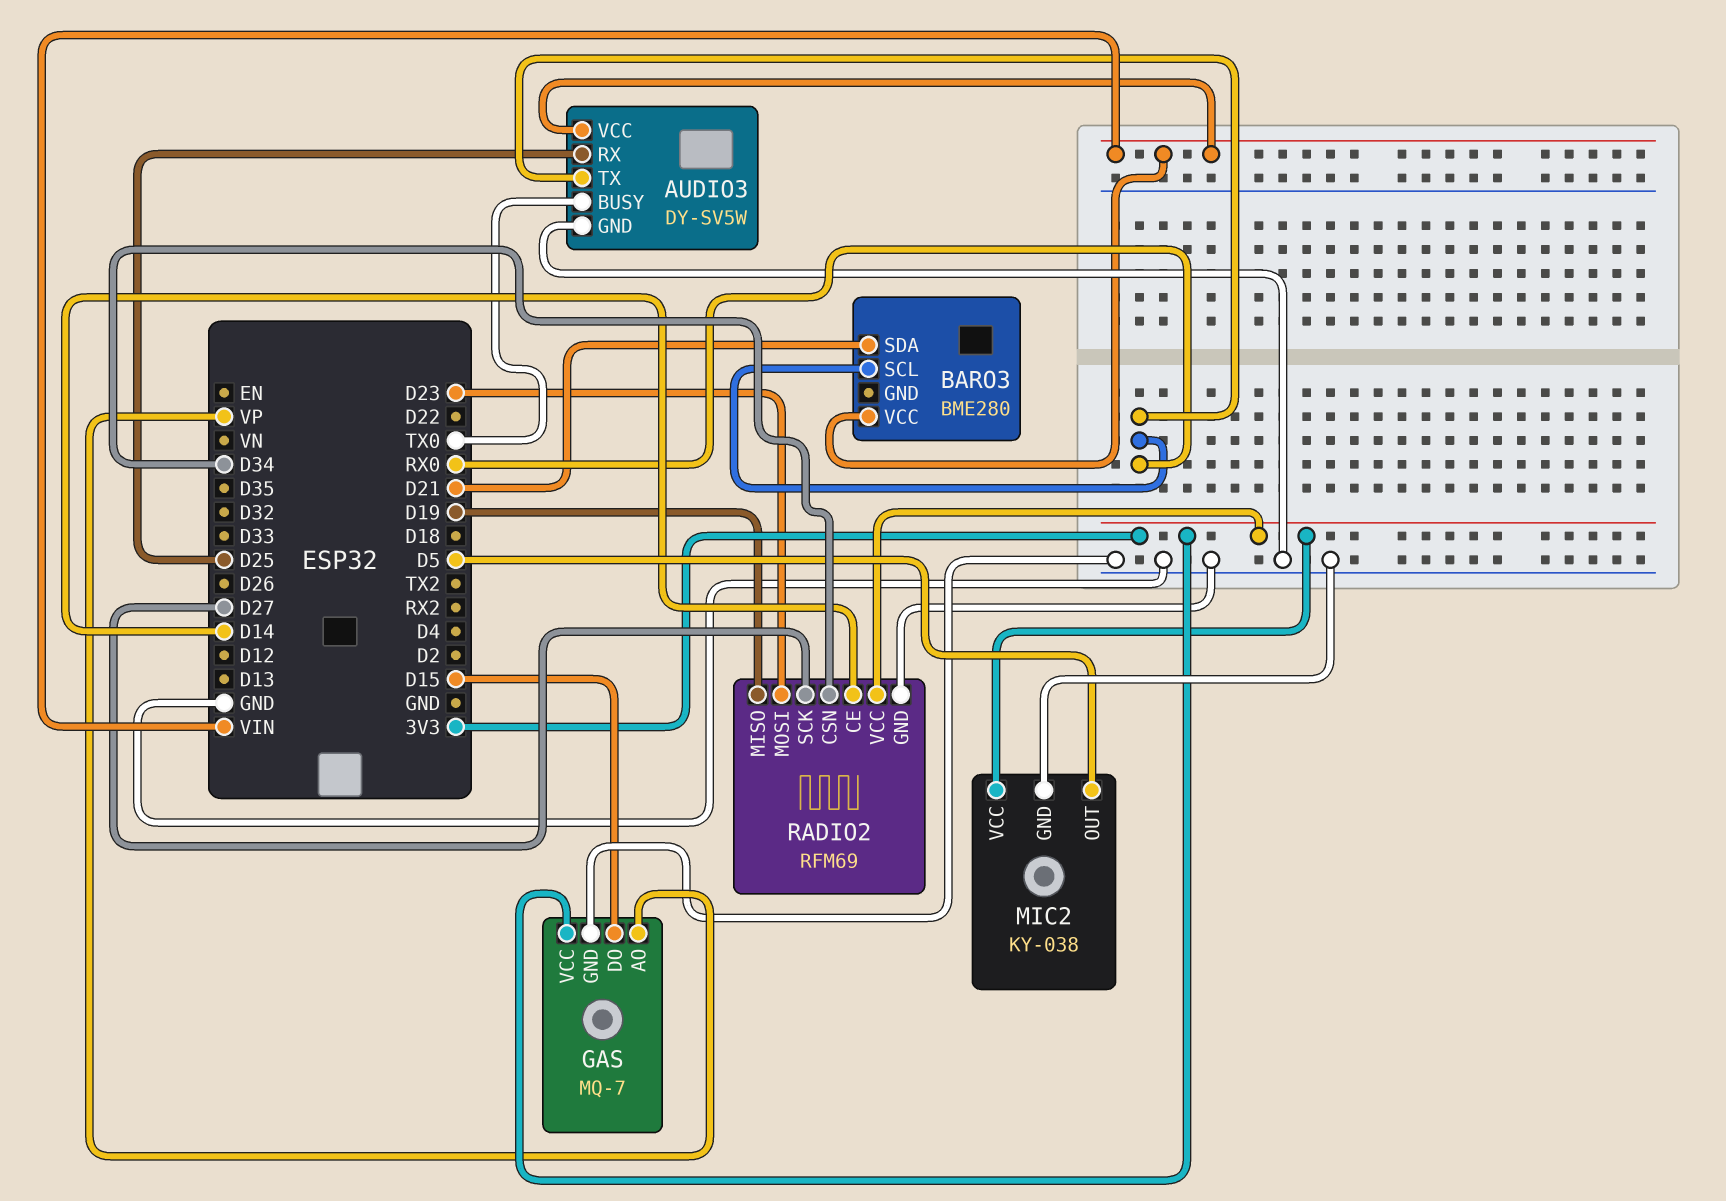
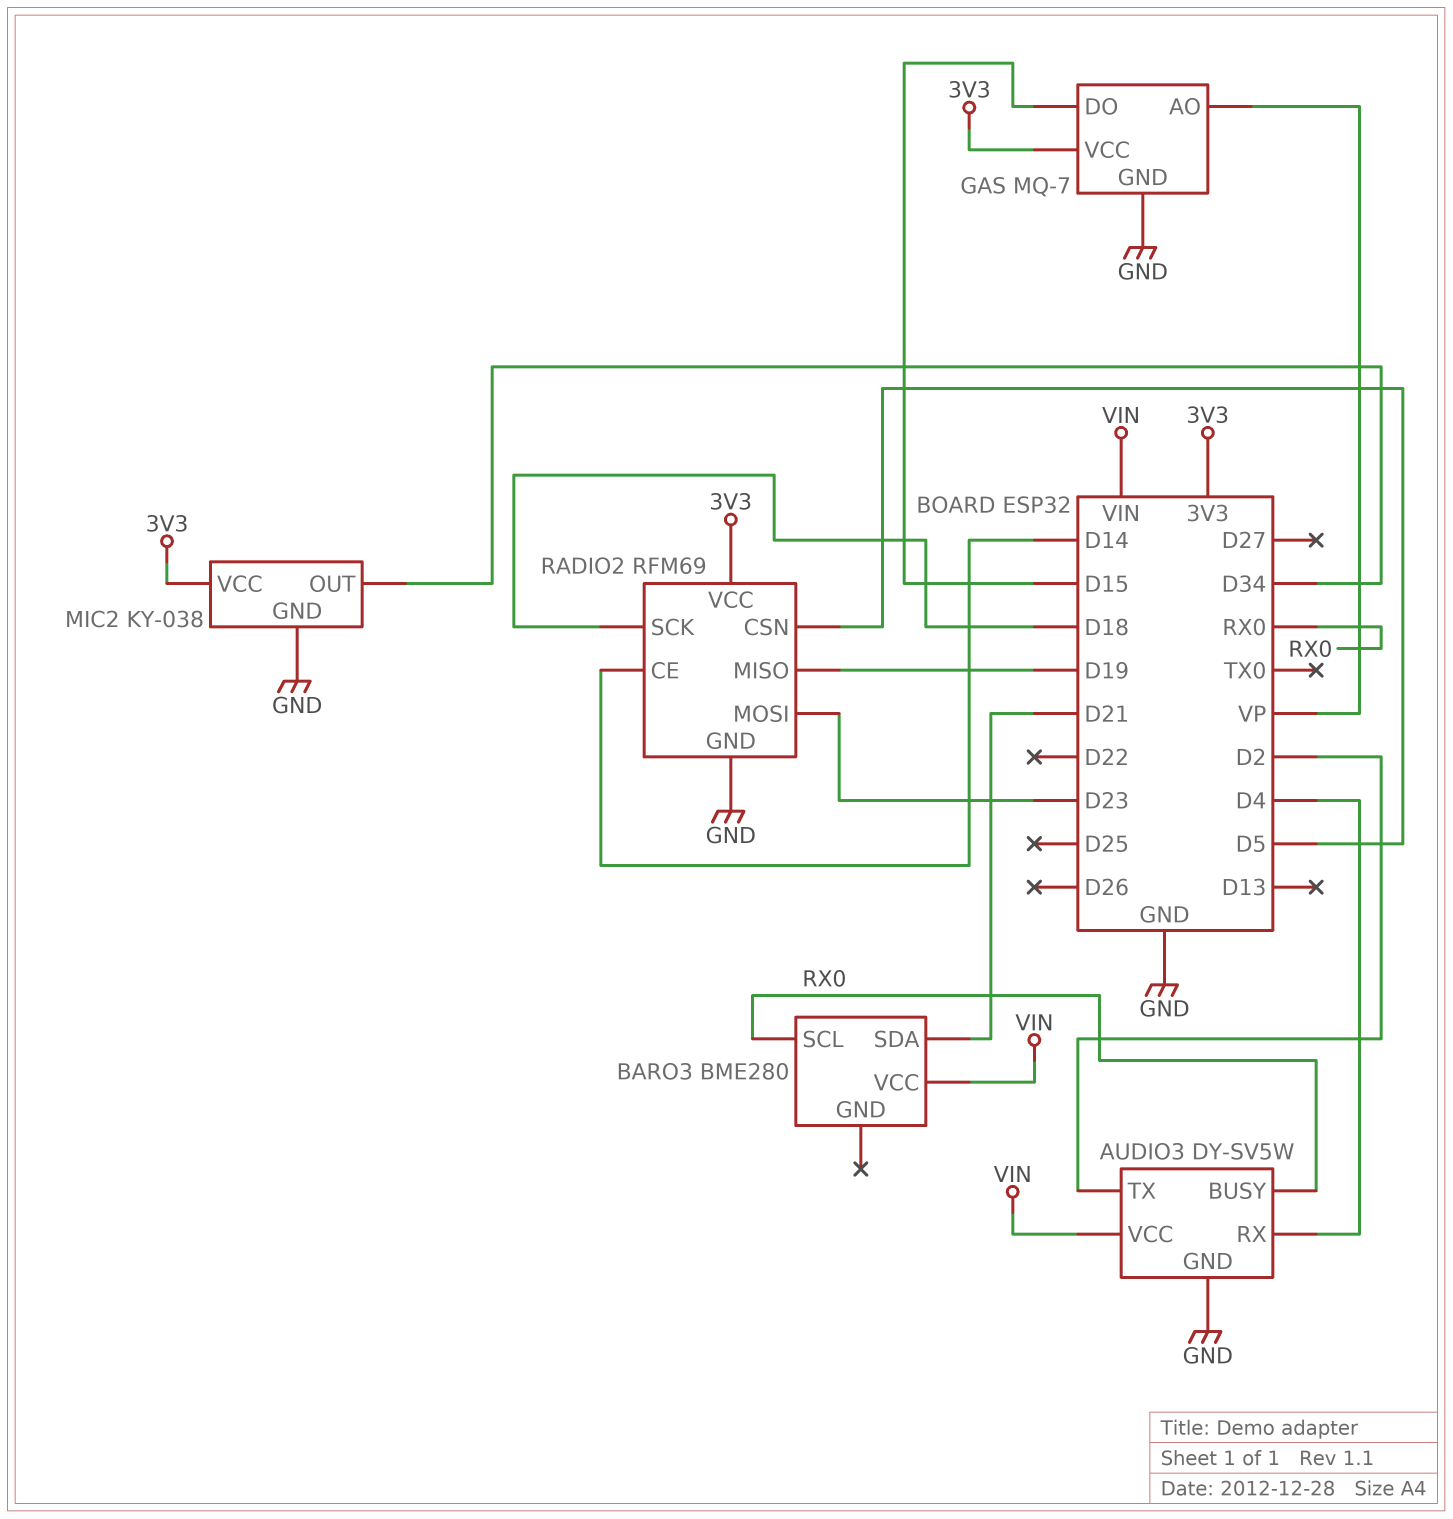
AUDIO3 pin BUSY: TX0 -> RX0
AUDIO3 pin RX: D25 -> D4
AUDIO3 pin TX: RX0 -> D2
MIC2 pin OUT: D5 -> D34
RADIO2 pin CSN: D34 -> D5
RADIO2 pin SCK: D27 -> D18

